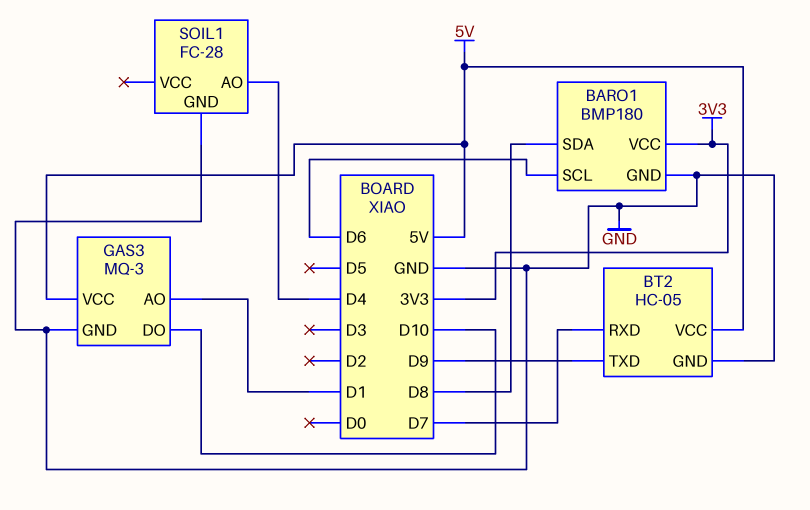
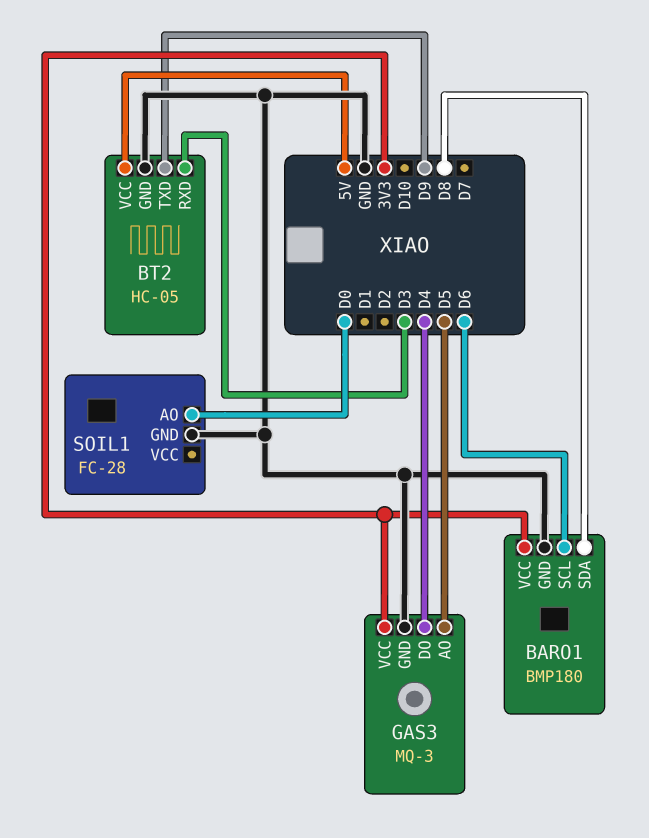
BT2 pin RXD: D7 -> D3
GAS3 pin AO: D1 -> D5
GAS3 pin DO: D10 -> D4
GAS3 pin VCC: 5V -> 3V3
SOIL1 pin AO: D4 -> D0

